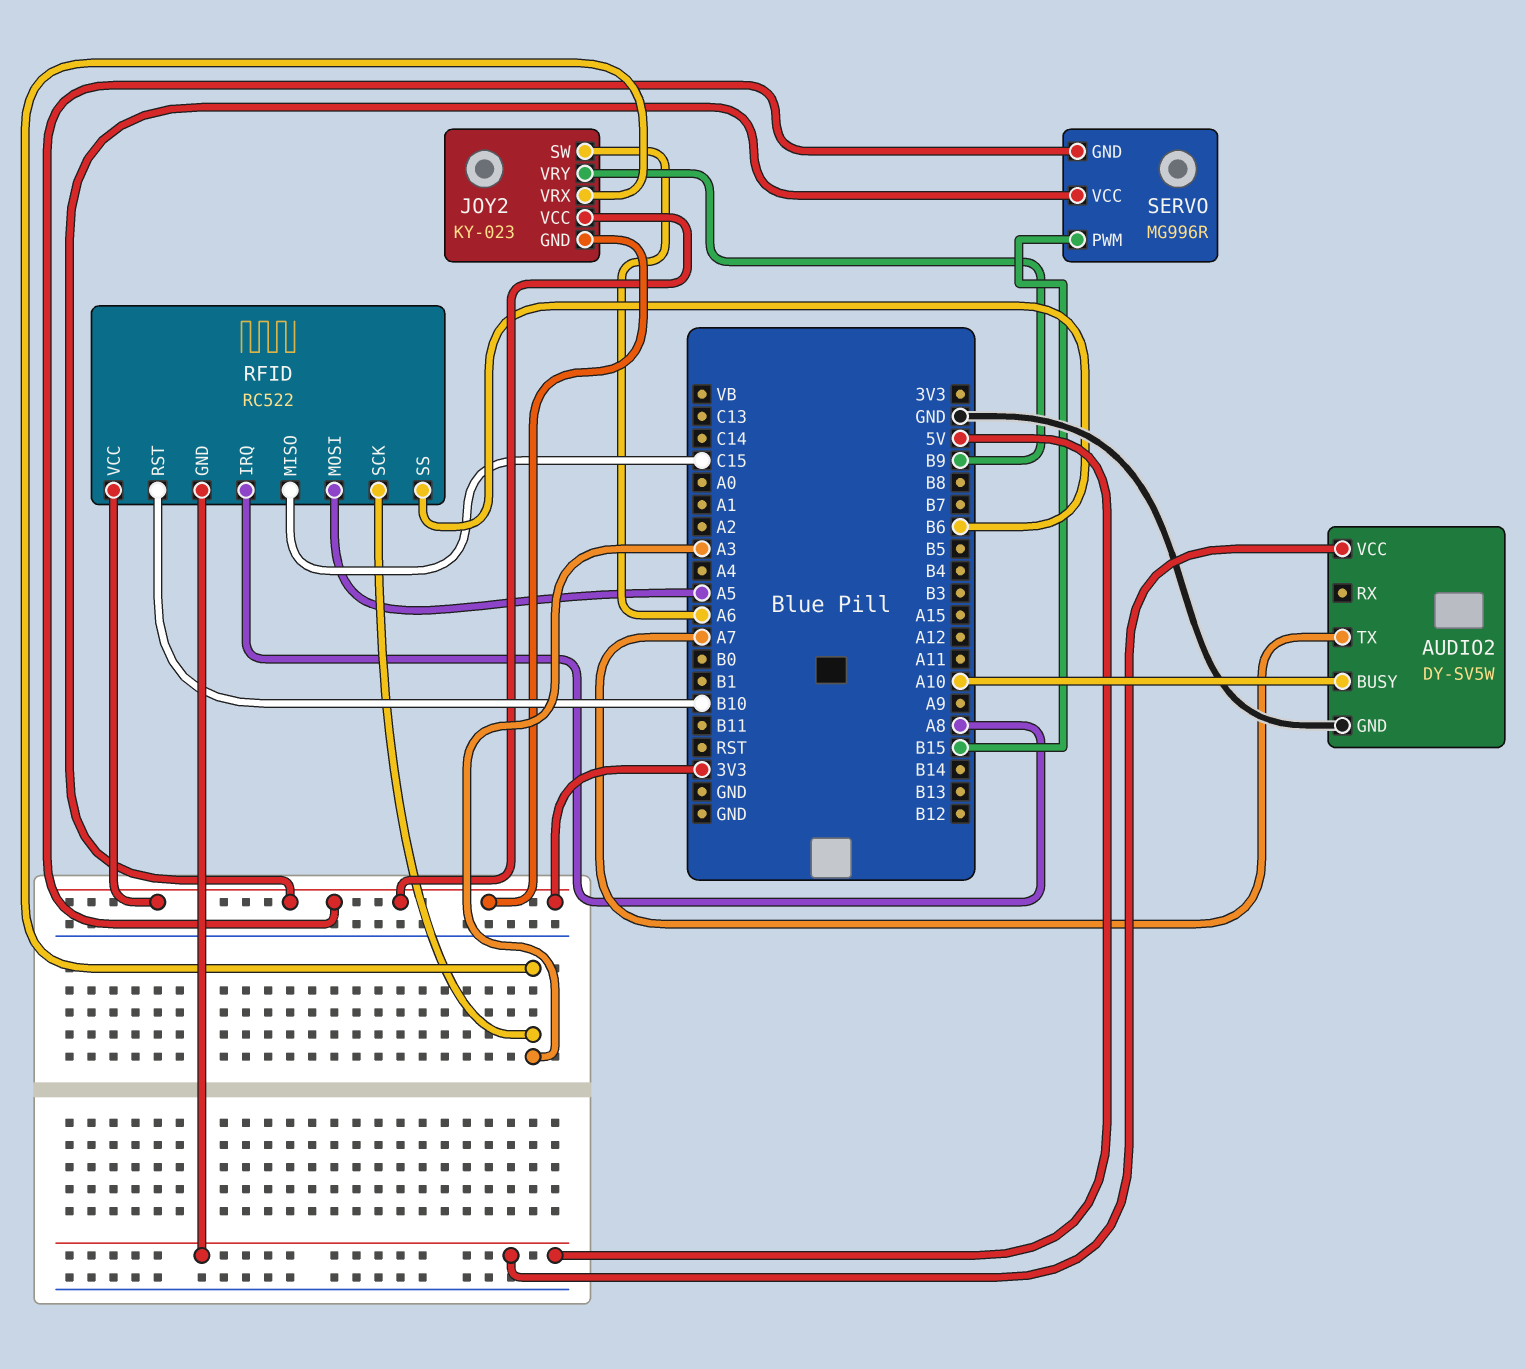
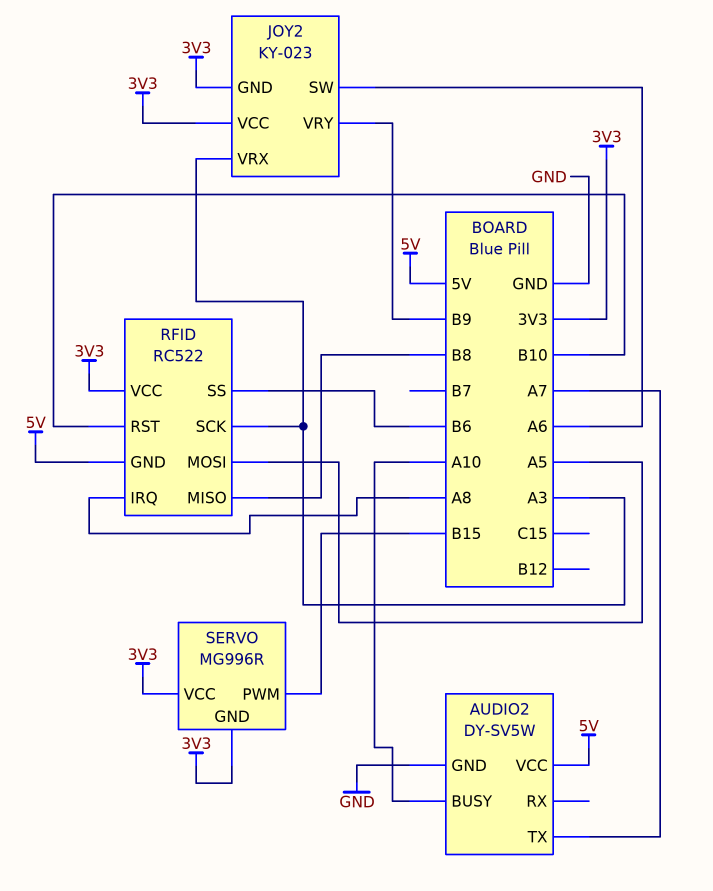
RFID pin MISO: C15 -> B8

